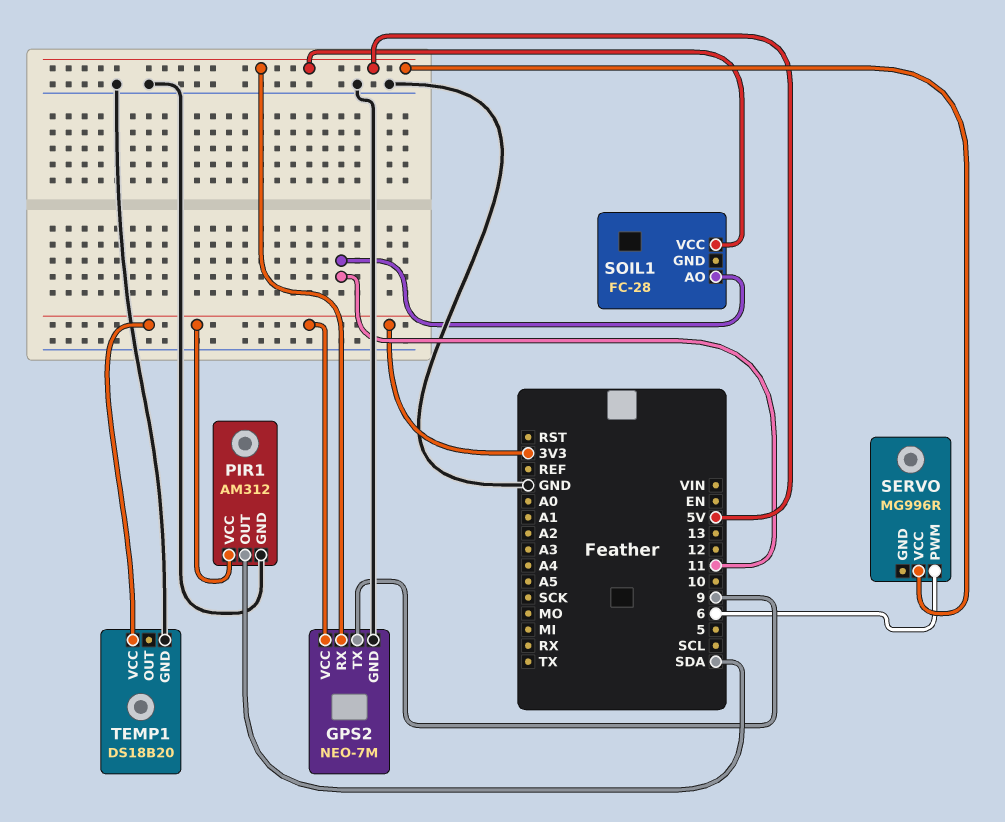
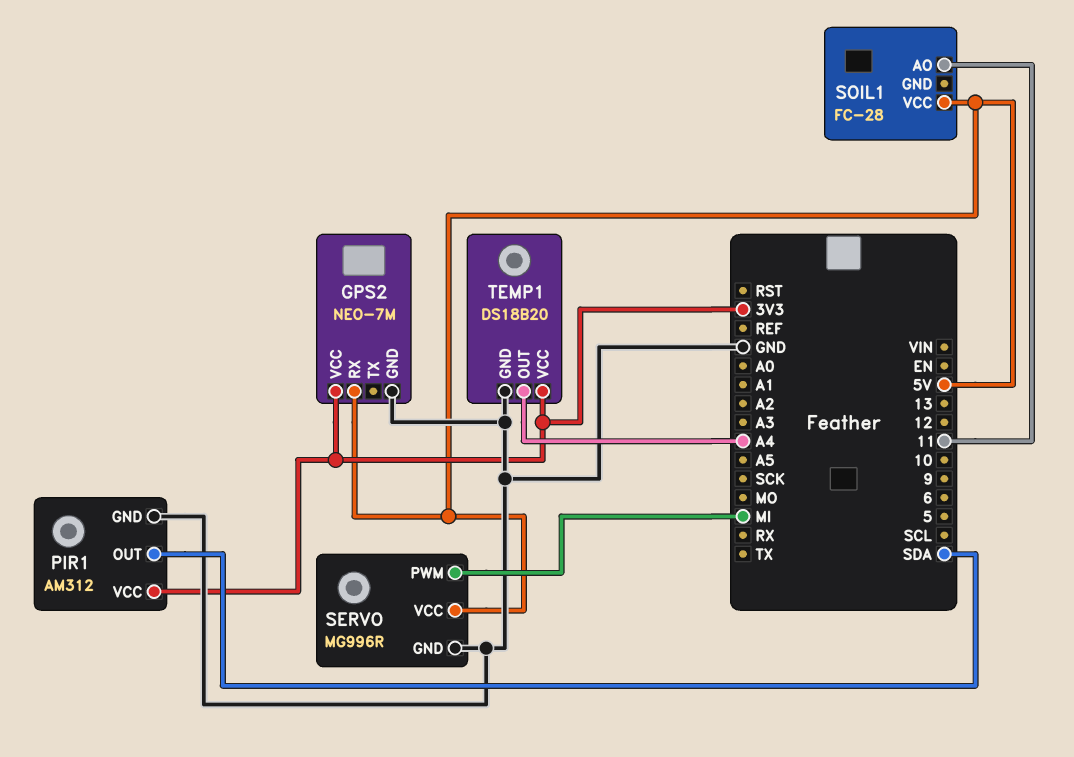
GPS2 pin TX: 9 -> none
SERVO pin GND: none -> GND
SERVO pin PWM: 6 -> MI
TEMP1 pin OUT: none -> A4

